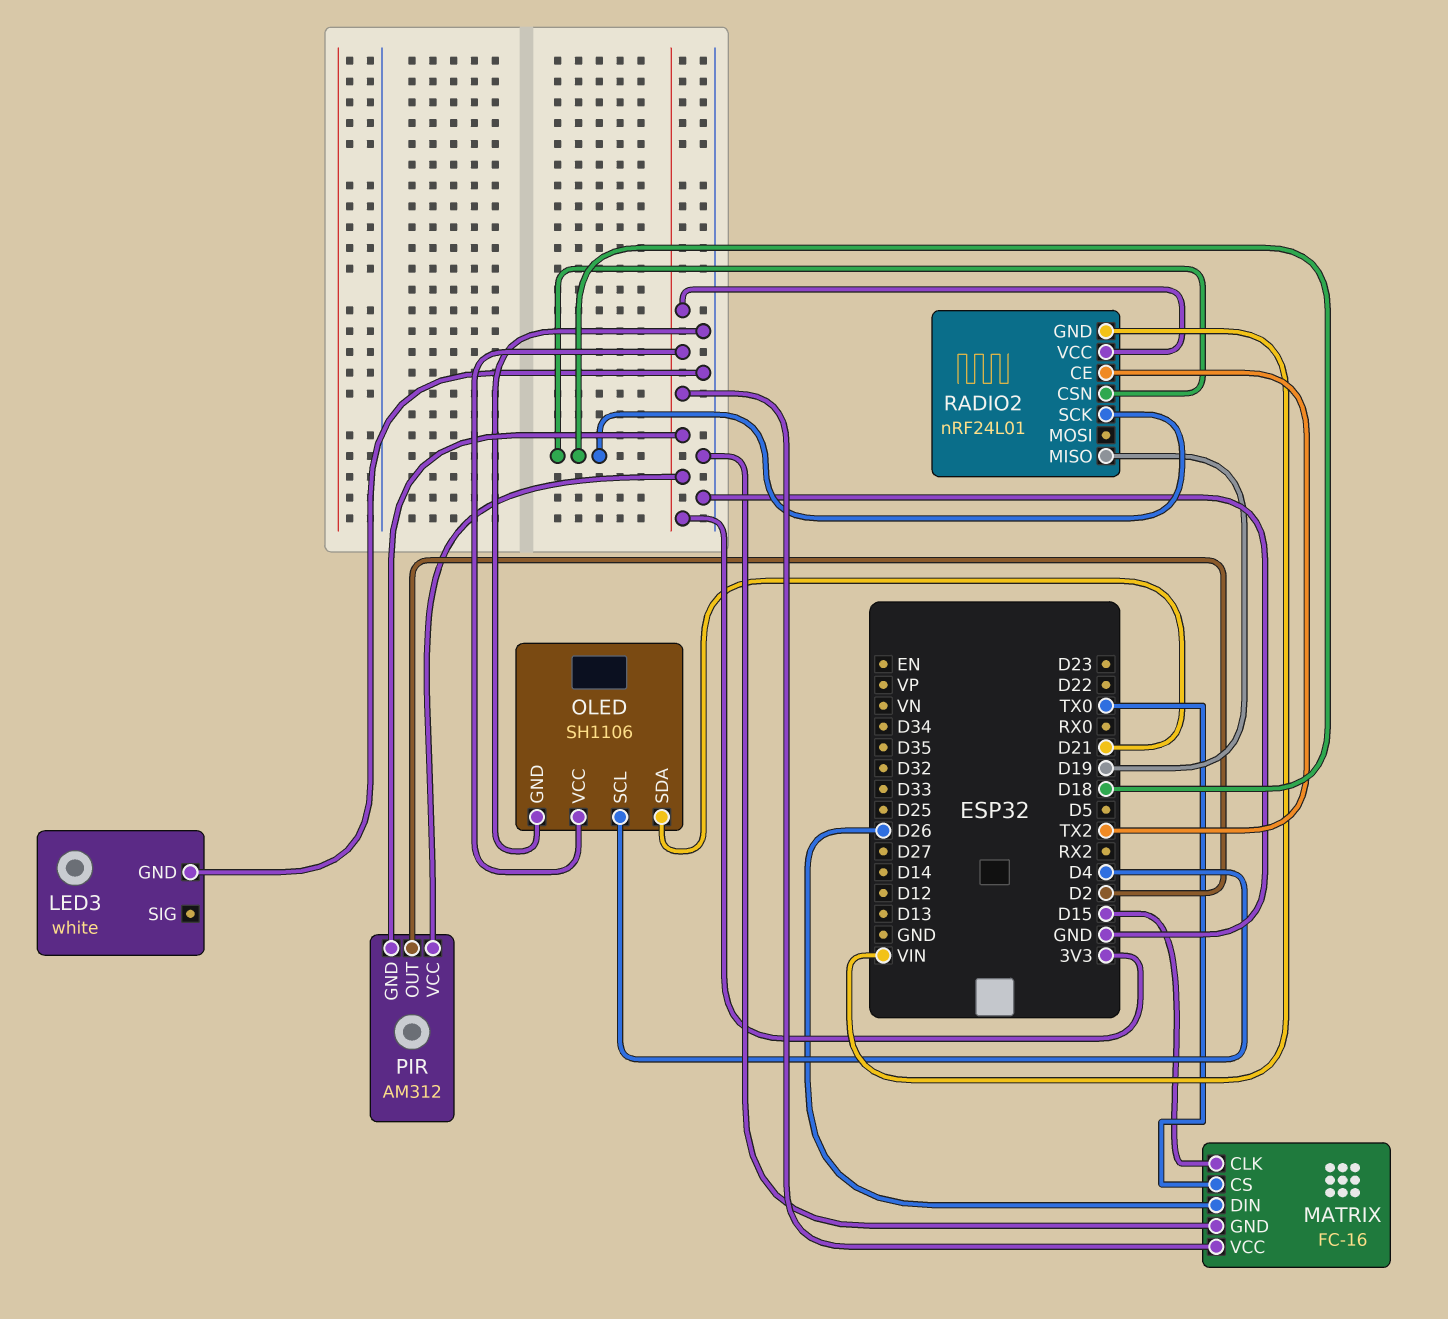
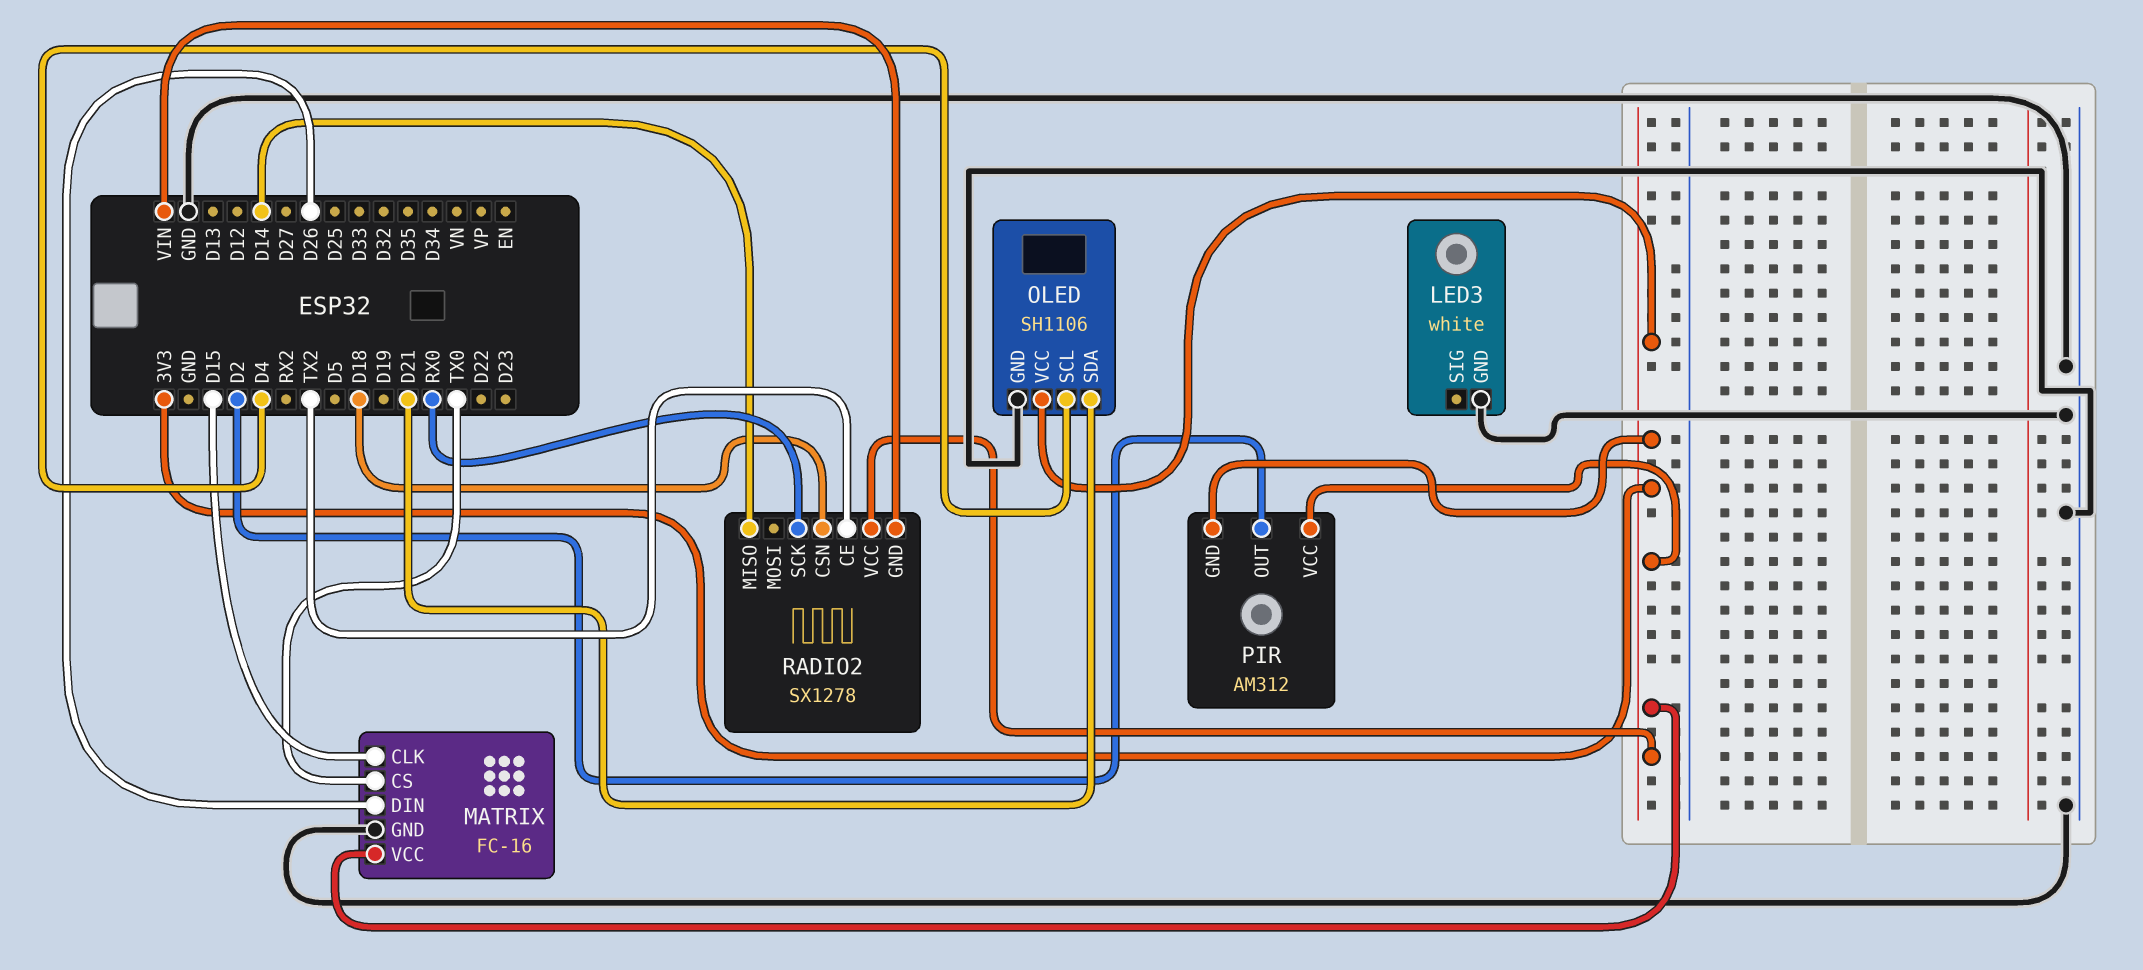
RADIO2: nRF24L01 -> SX1278
RADIO2 pin MISO: D19 -> D14
RADIO2 pin SCK: D18 -> RX0

